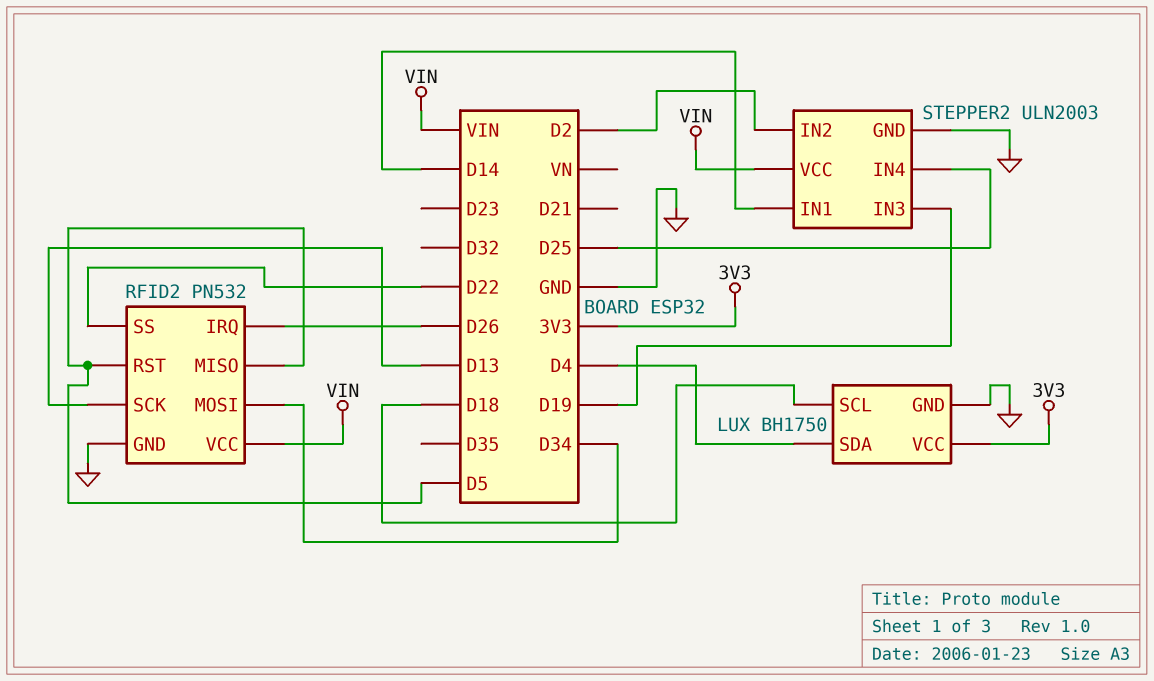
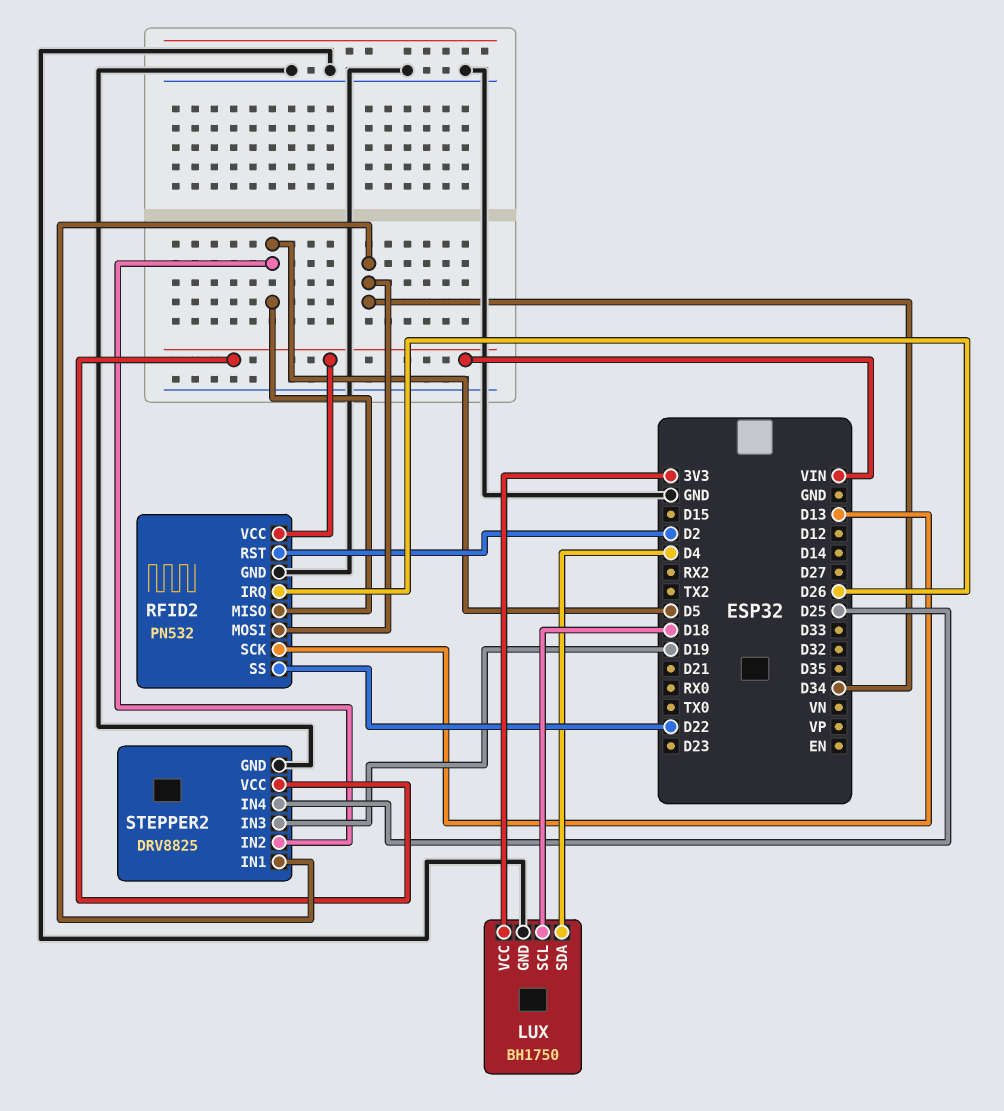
RFID2 pin RST: D5 -> D2
STEPPER2: ULN2003 -> DRV8825
STEPPER2 pin IN1: D14 -> D34
STEPPER2 pin IN2: D2 -> D5

